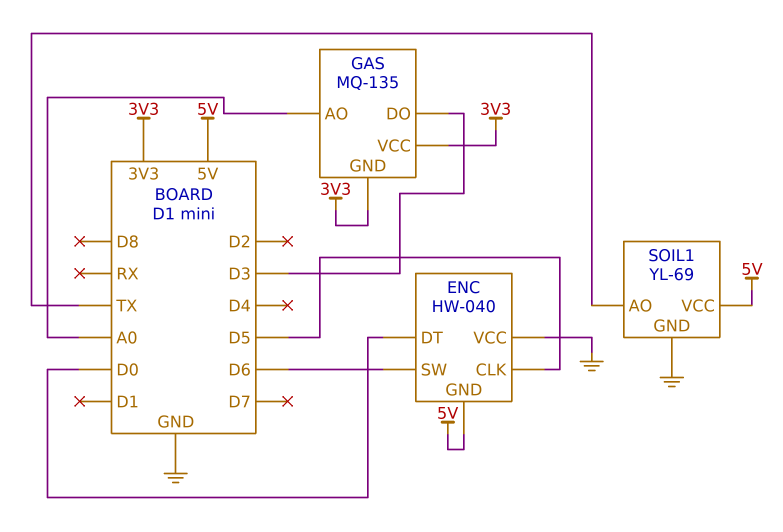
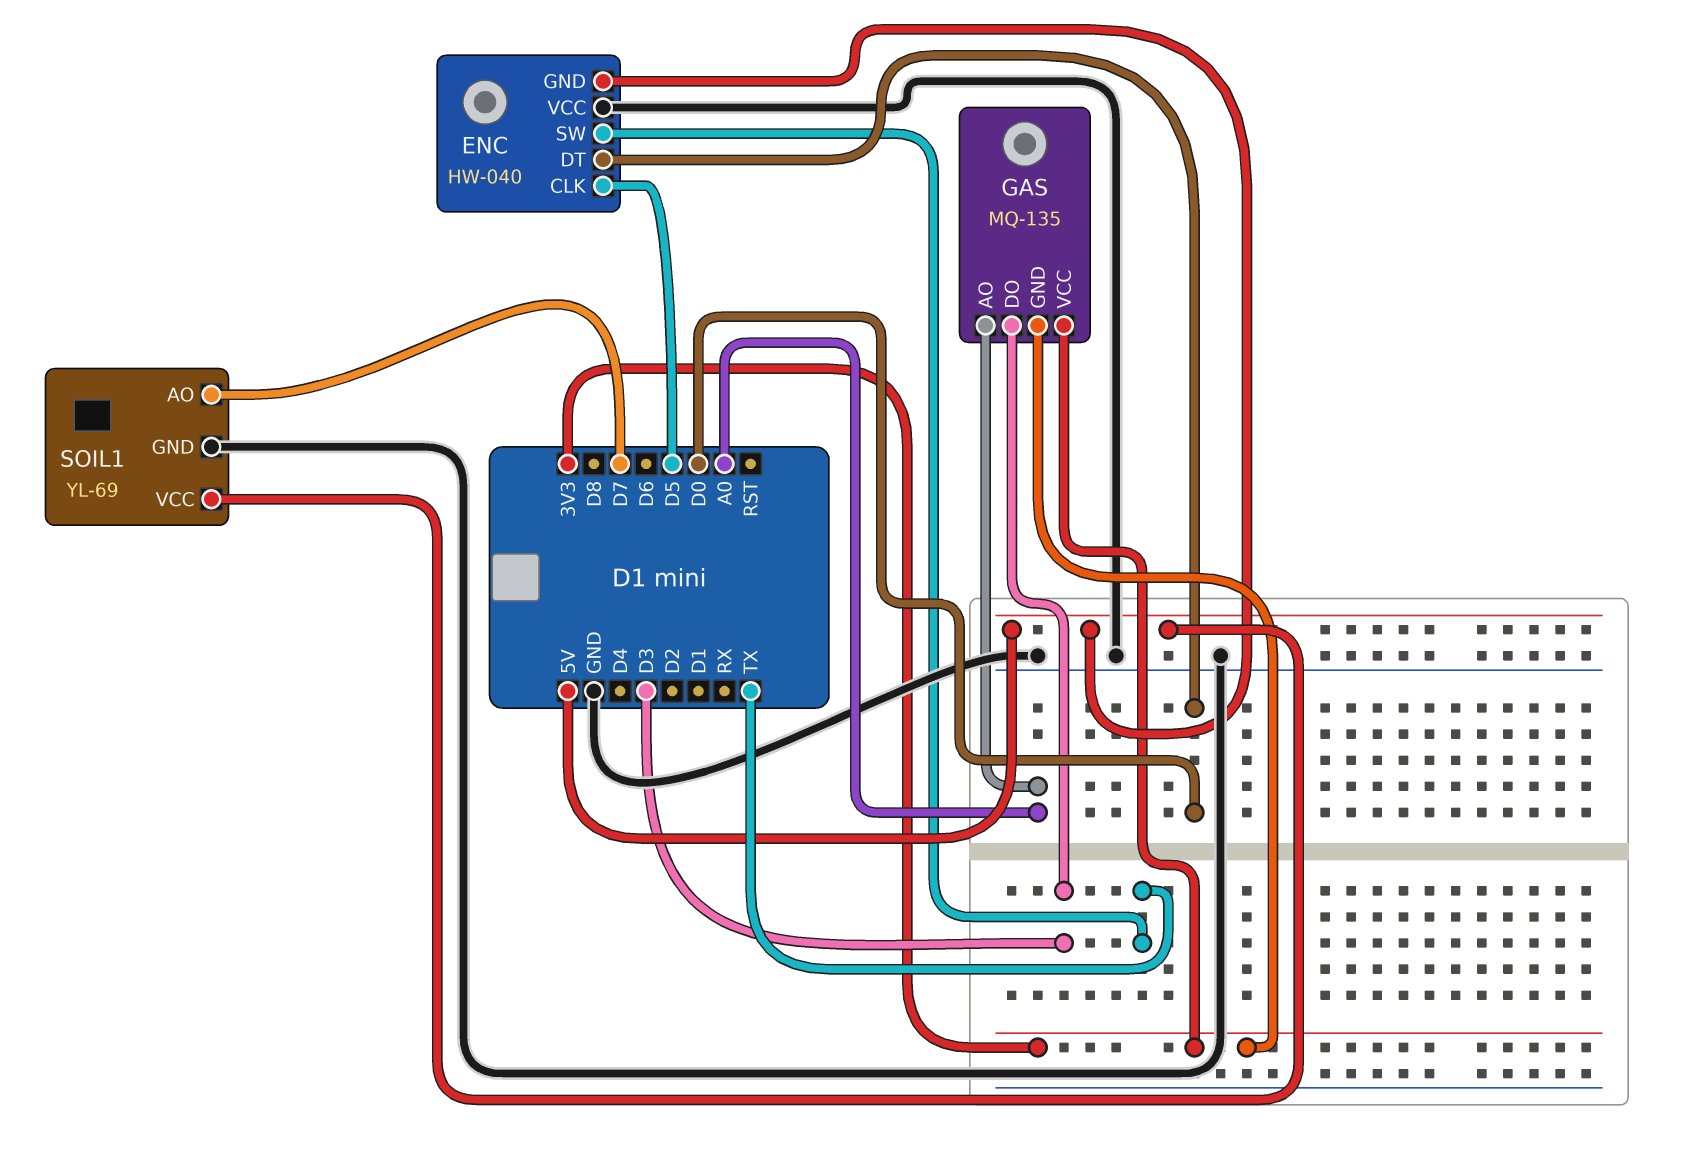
ENC pin SW: D6 -> TX
SOIL1 pin AO: TX -> D7

